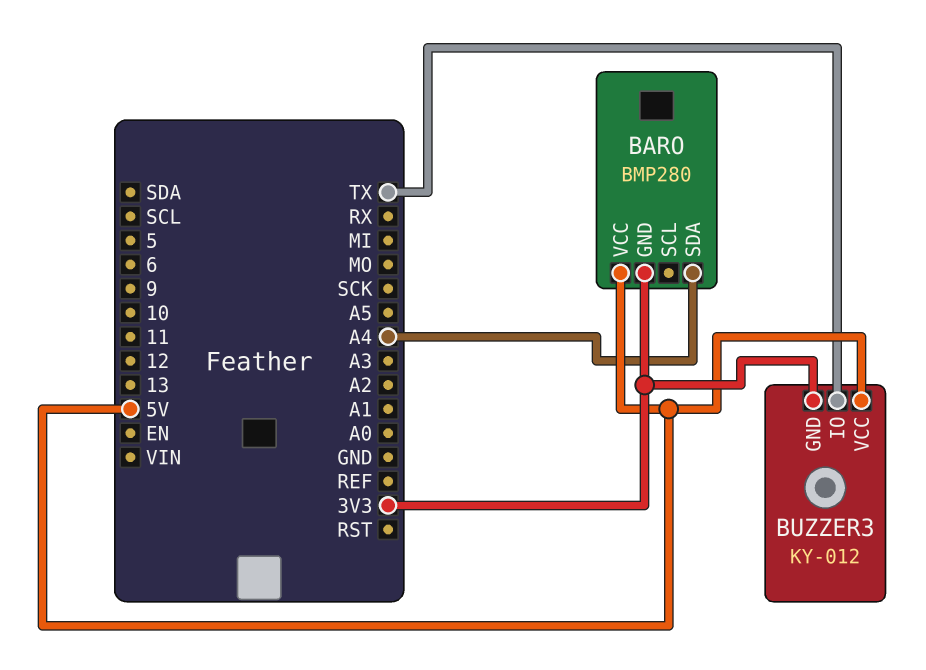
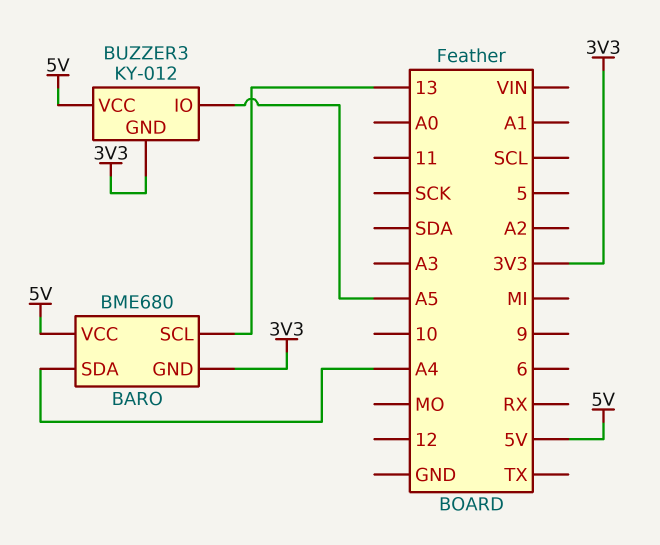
BARO: BMP280 -> BME680
BARO pin SCL: none -> 13
BUZZER3 pin IO: TX -> A5

